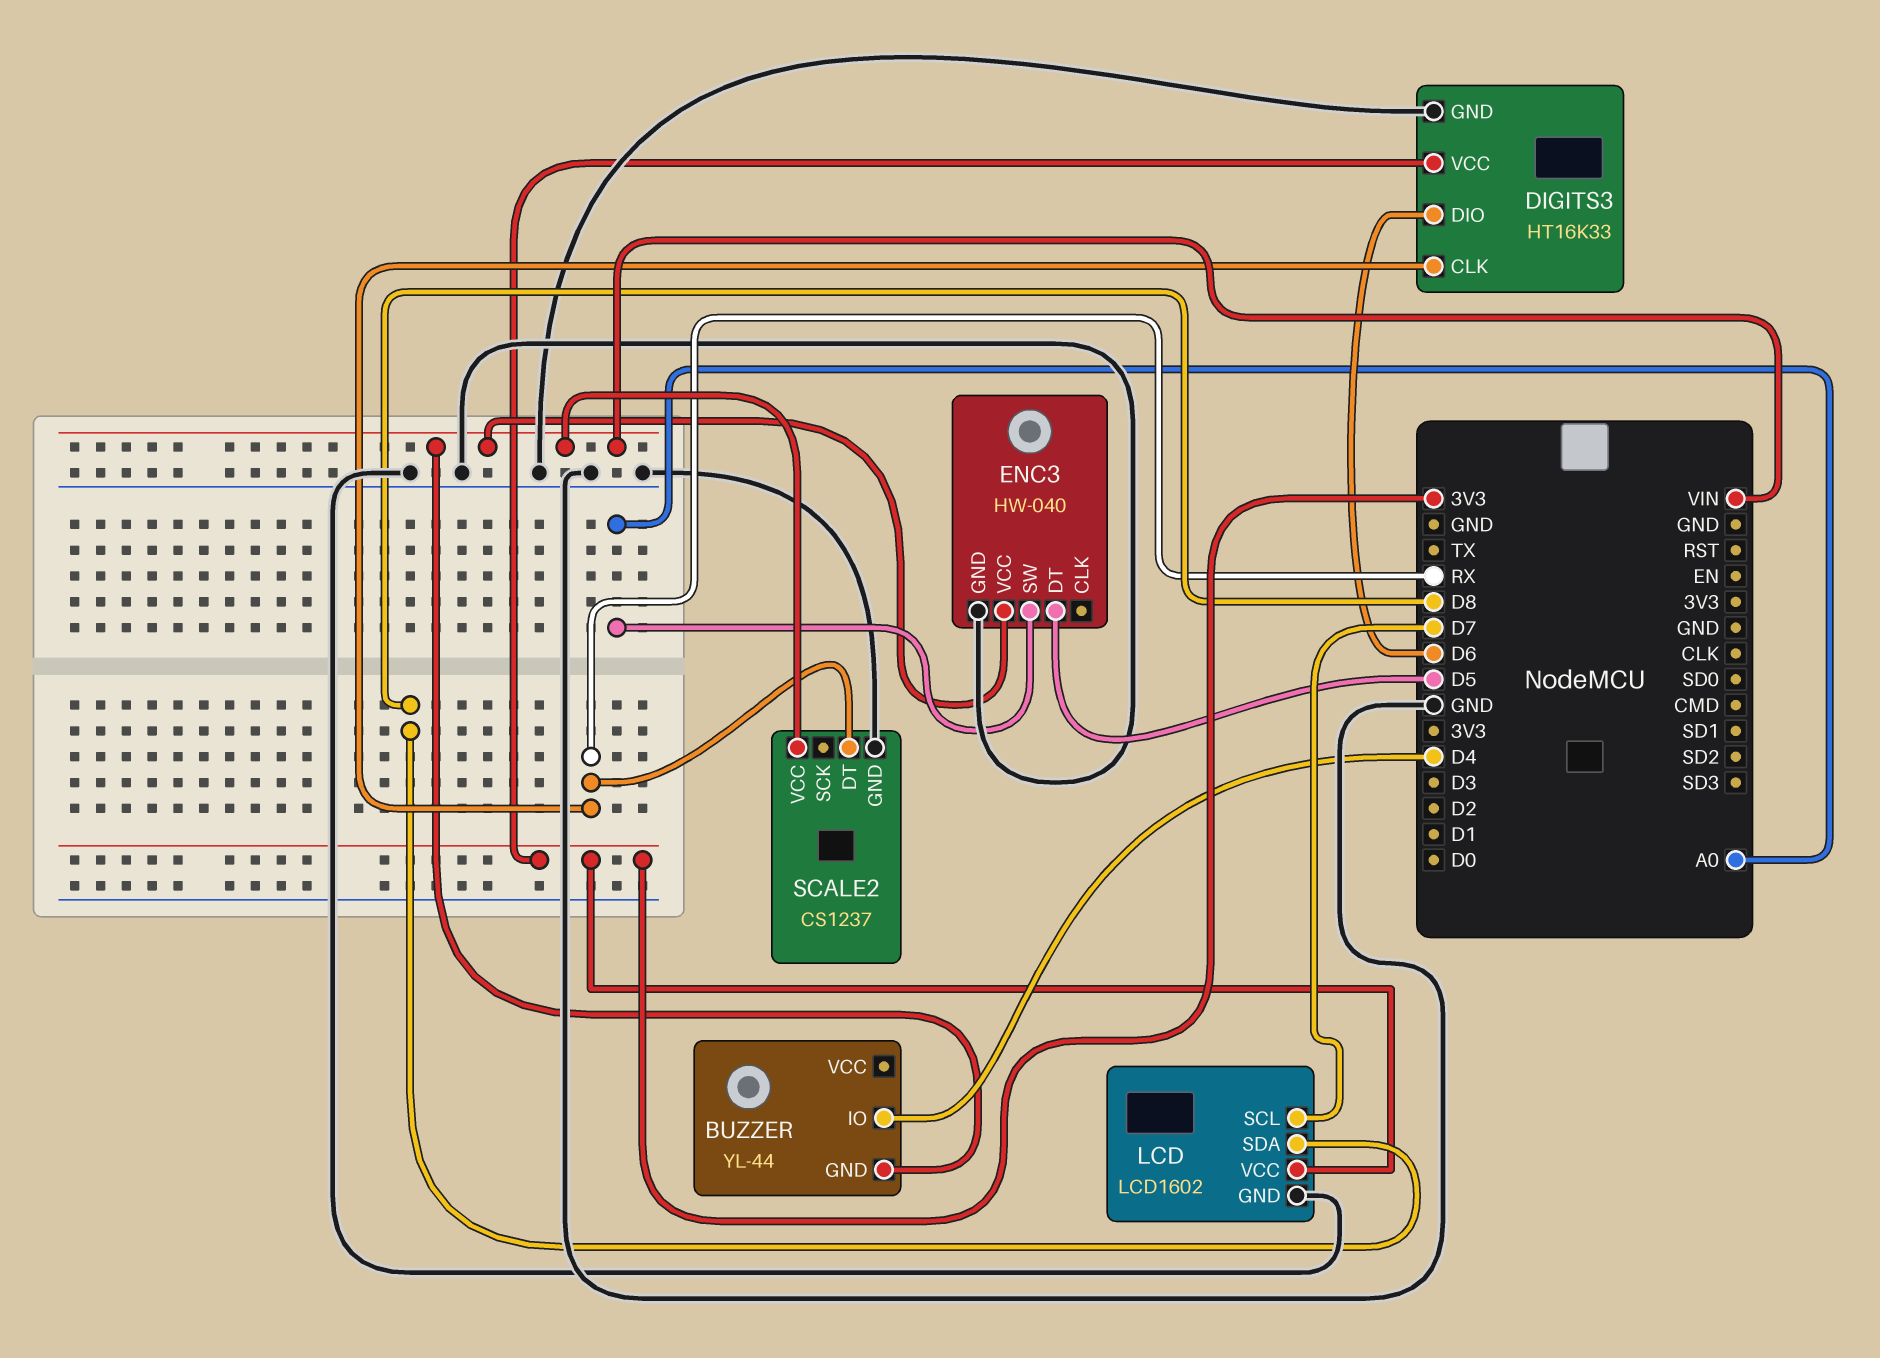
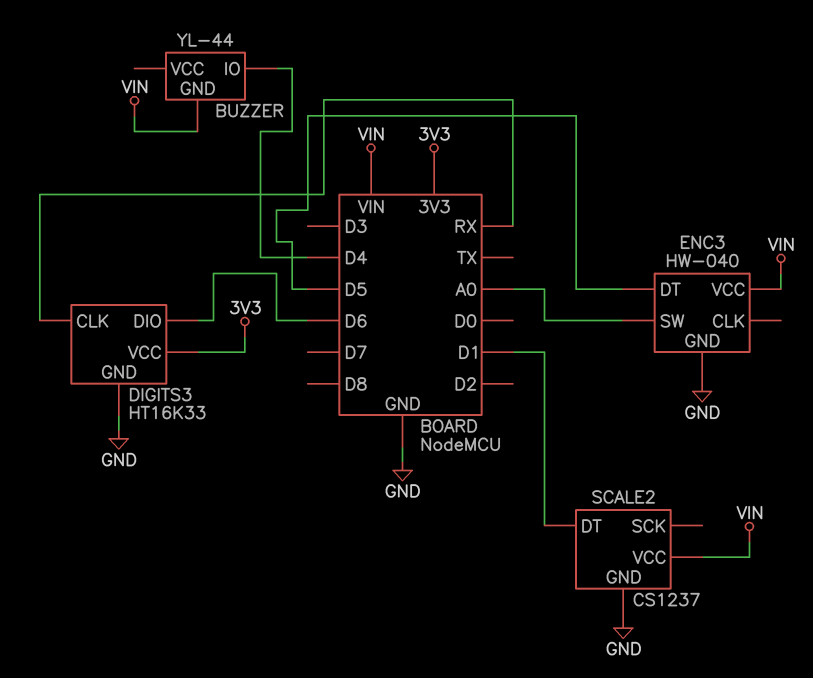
LCD: LCD1602 -> none
LCD pin GND: GND -> none
LCD pin SCL: D7 -> none
LCD pin SDA: D8 -> none
LCD pin VCC: 3V3 -> none
SCALE2 pin DT: RX -> D1

